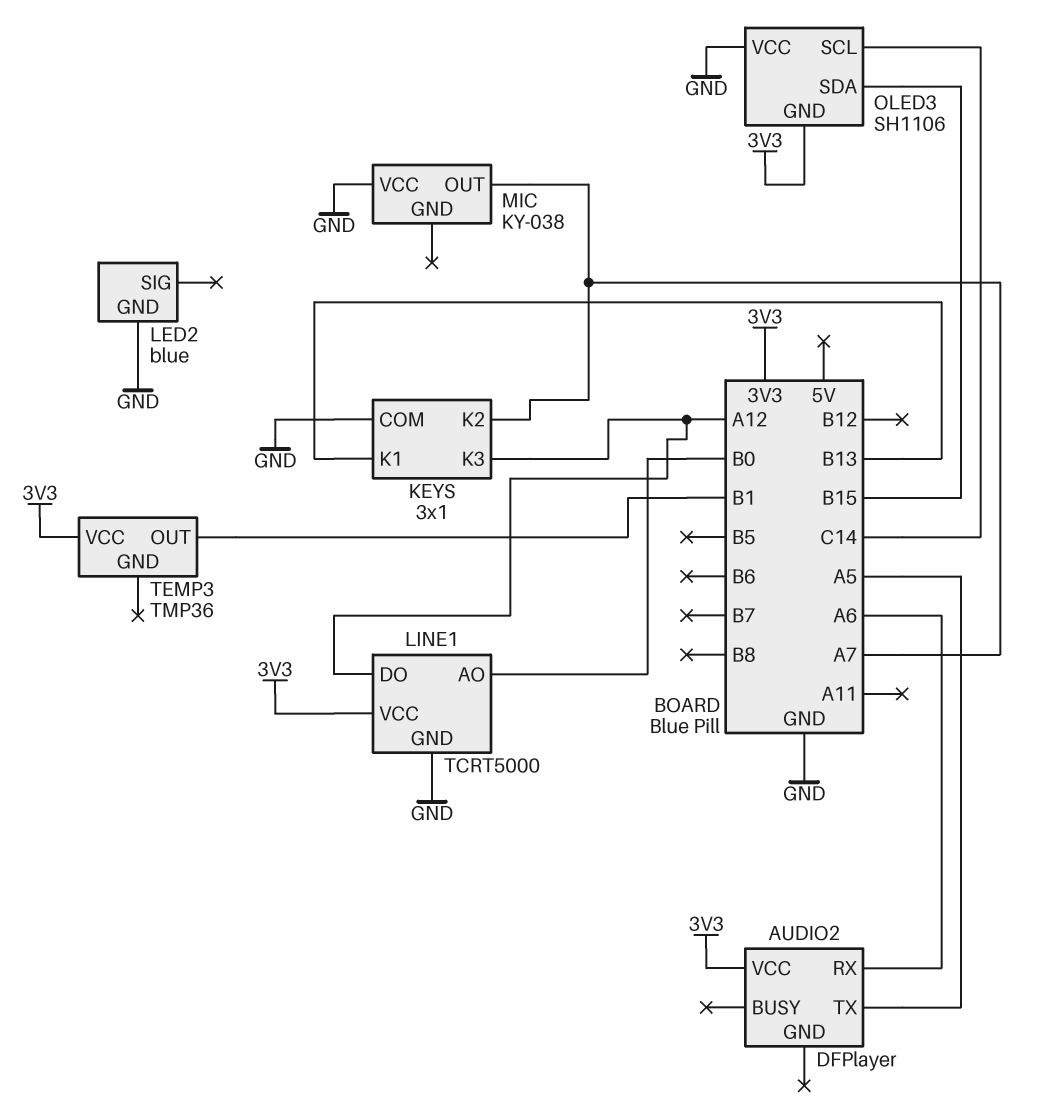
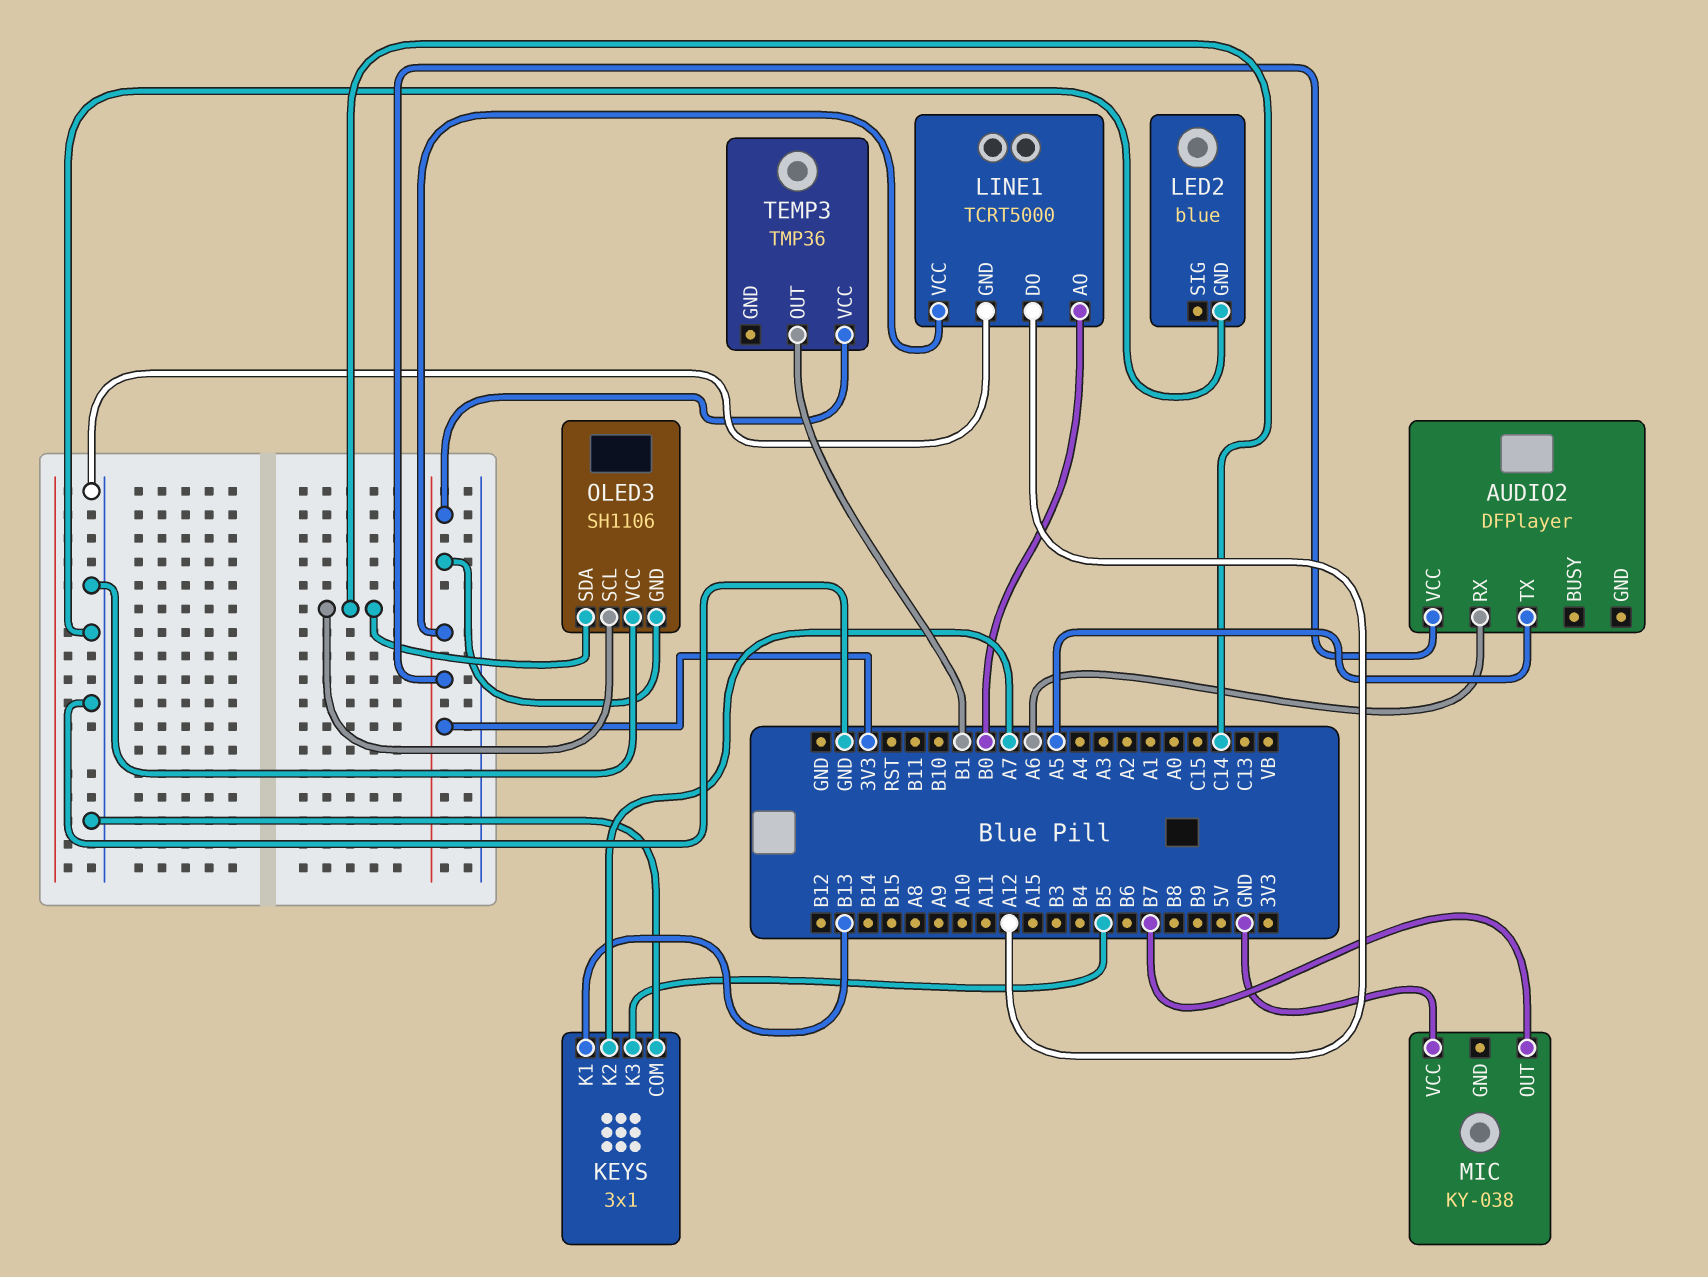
KEYS pin K3: A12 -> B5
MIC pin OUT: A7 -> B7
OLED3 pin SDA: B15 -> C14

